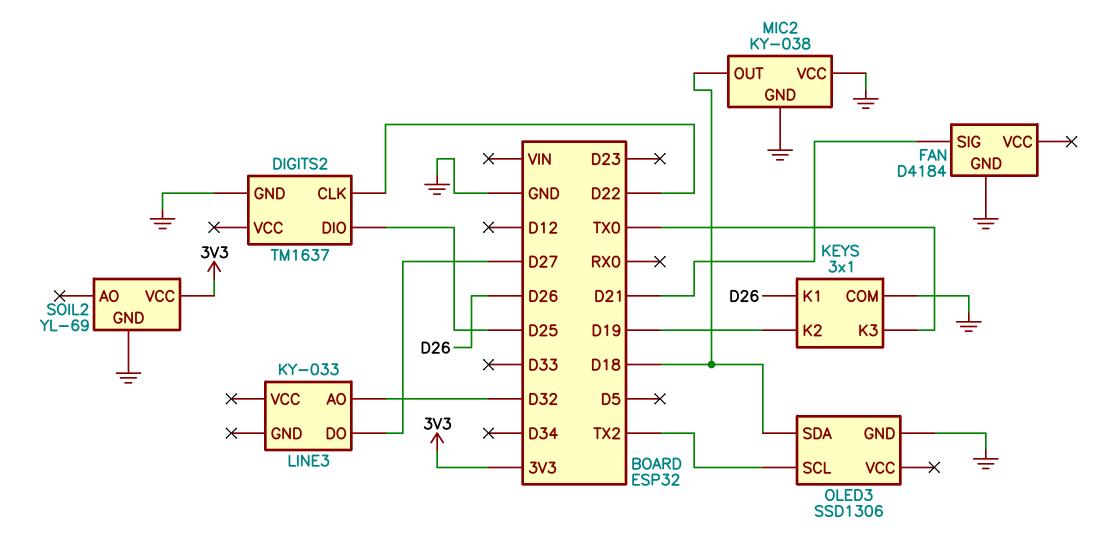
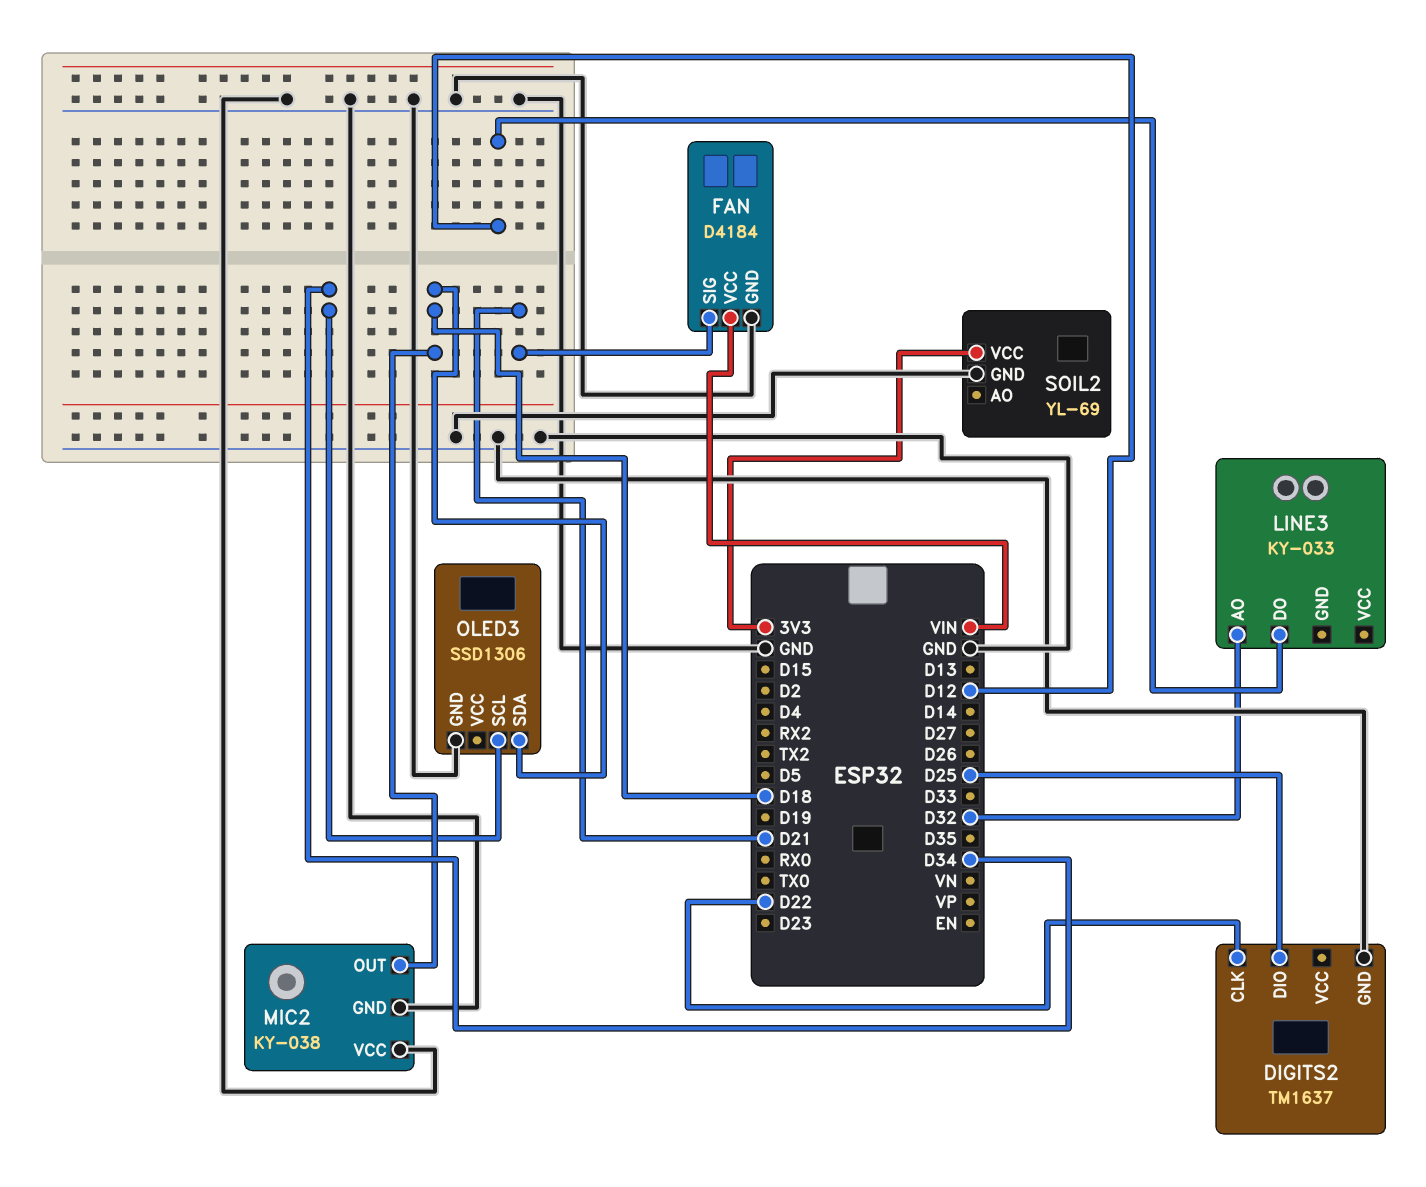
FAN pin VCC: none -> VIN
KEYS: 3x1 -> none
KEYS pin COM: GND -> none
KEYS pin K1: D26 -> none
KEYS pin K2: D19 -> none
KEYS pin K3: TX0 -> none
LINE3 pin DO: D27 -> D12
OLED3 pin SCL: TX2 -> D34

